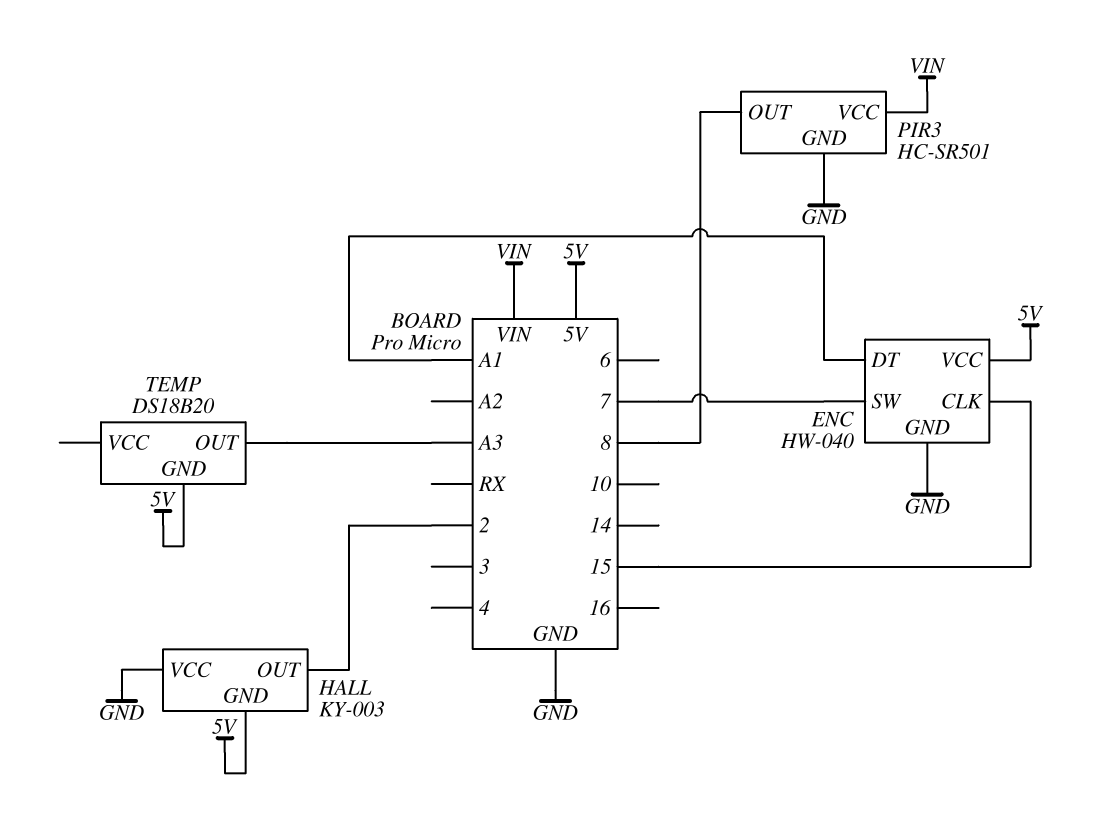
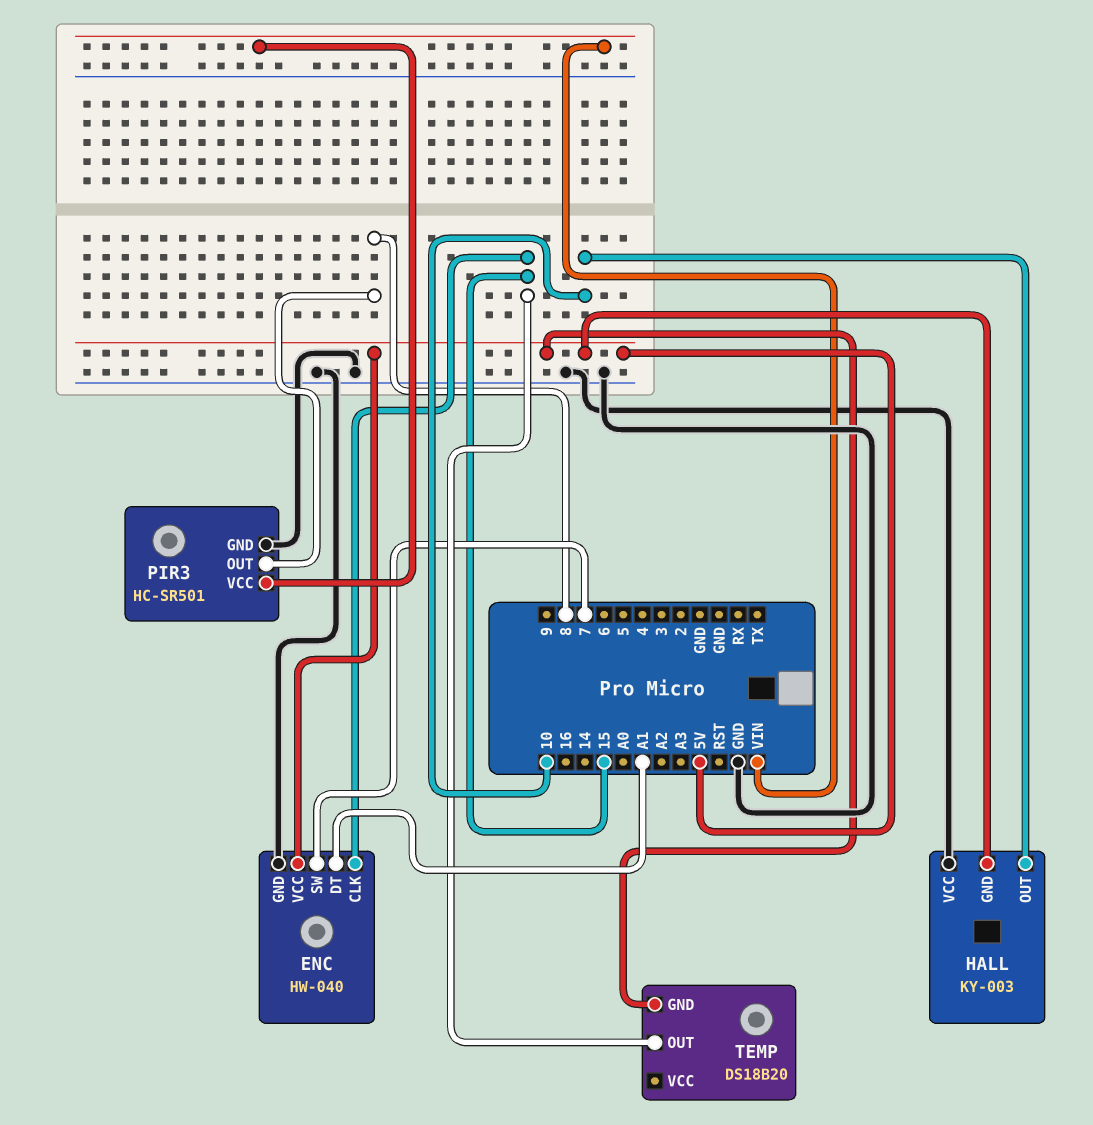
HALL pin OUT: 2 -> 10
TEMP pin OUT: A3 -> 15

